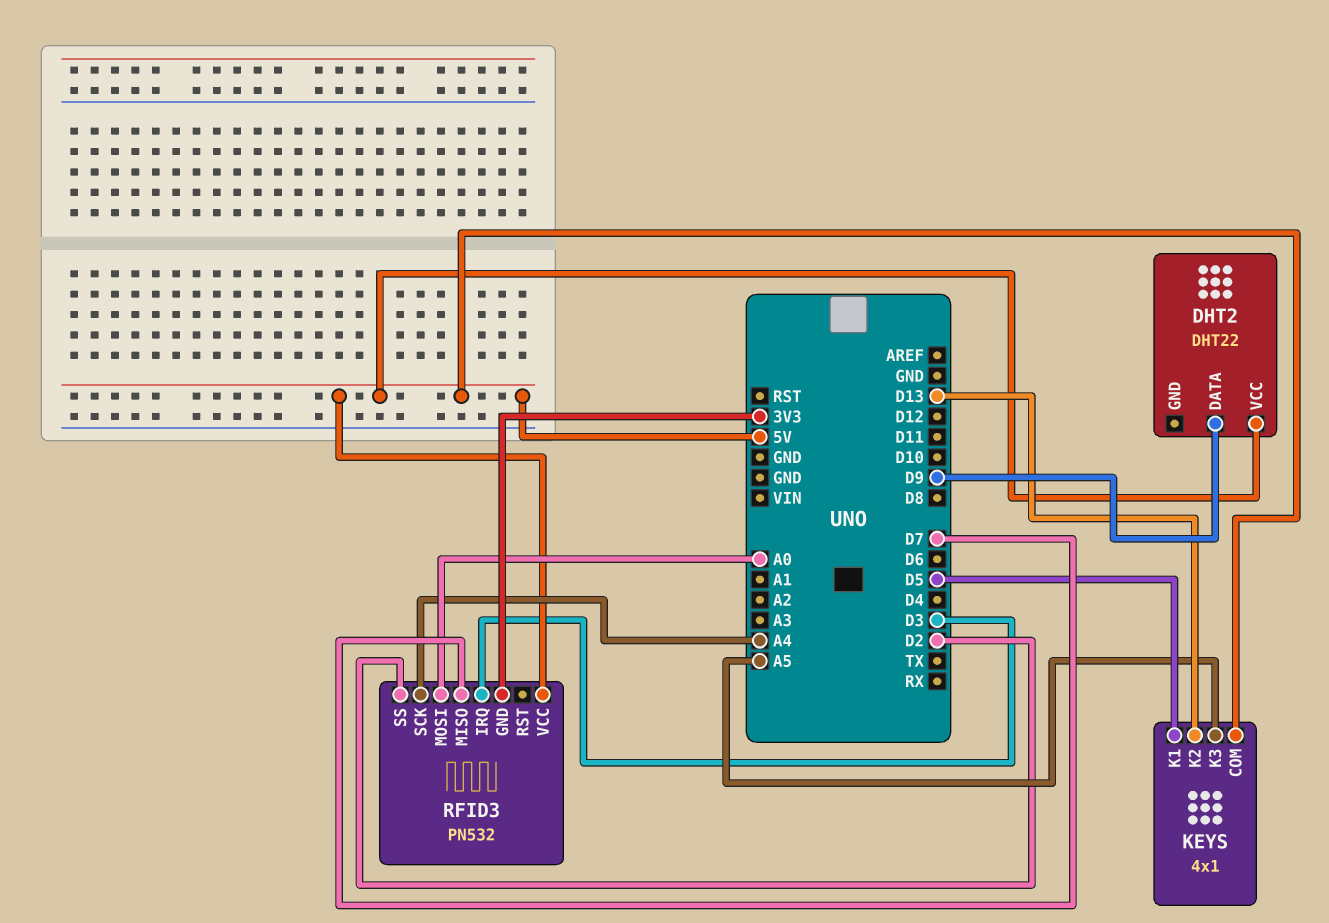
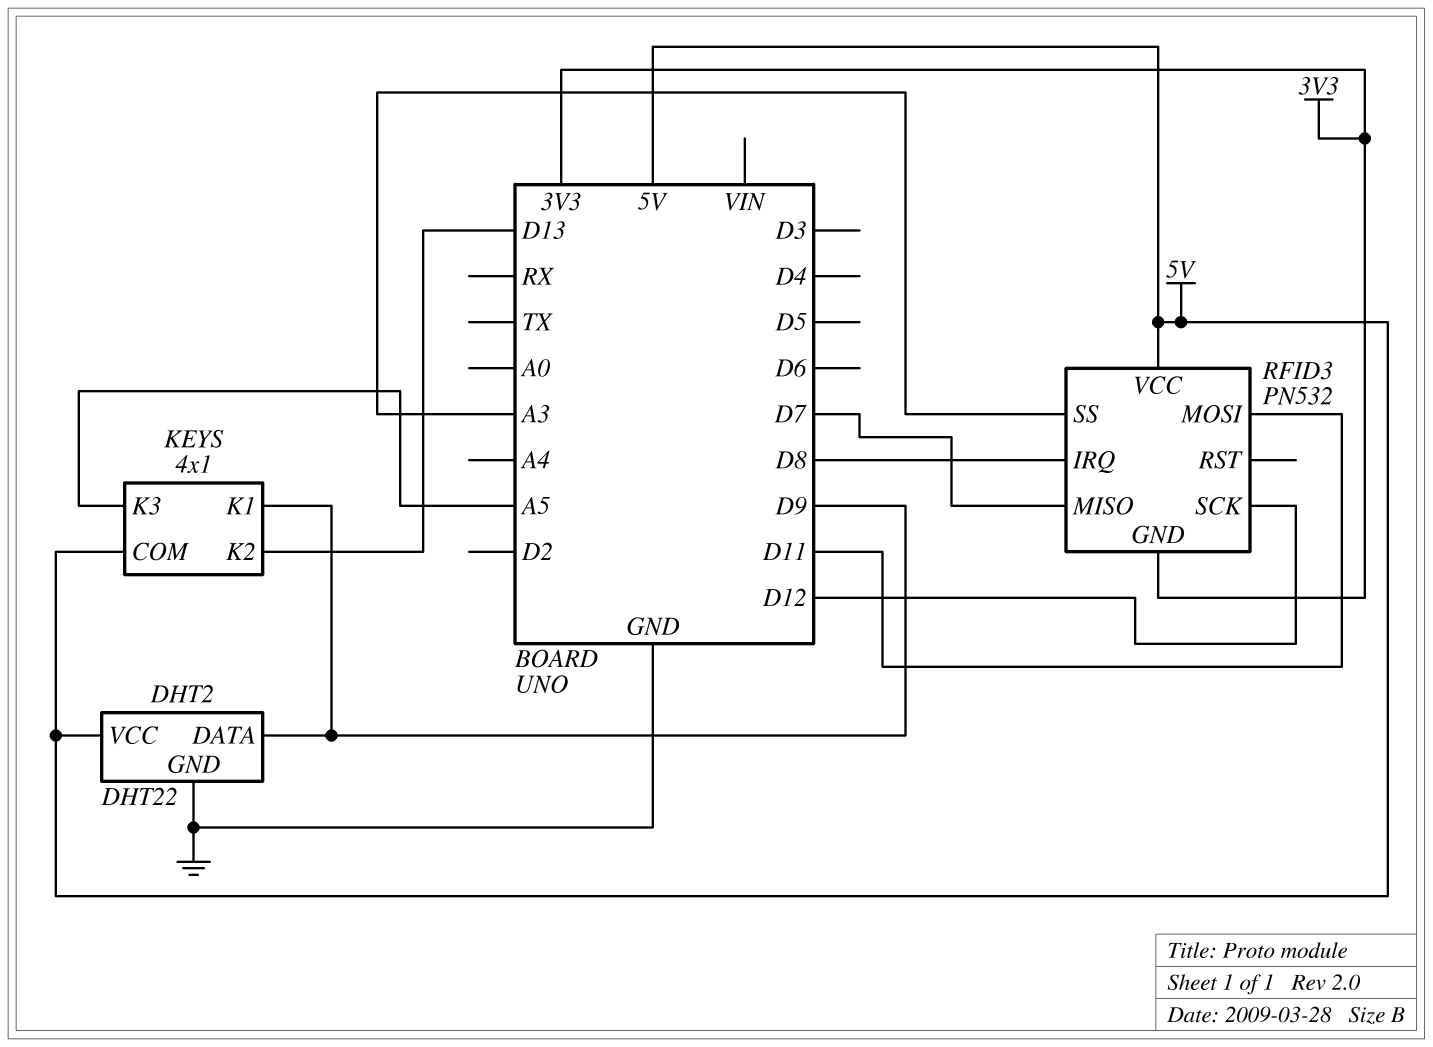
DHT2 pin GND: none -> GND
KEYS pin K1: D5 -> D9
RFID3 pin IRQ: D3 -> D8
RFID3 pin MOSI: A0 -> D11
RFID3 pin SCK: A4 -> D12
RFID3 pin SS: D2 -> A3

